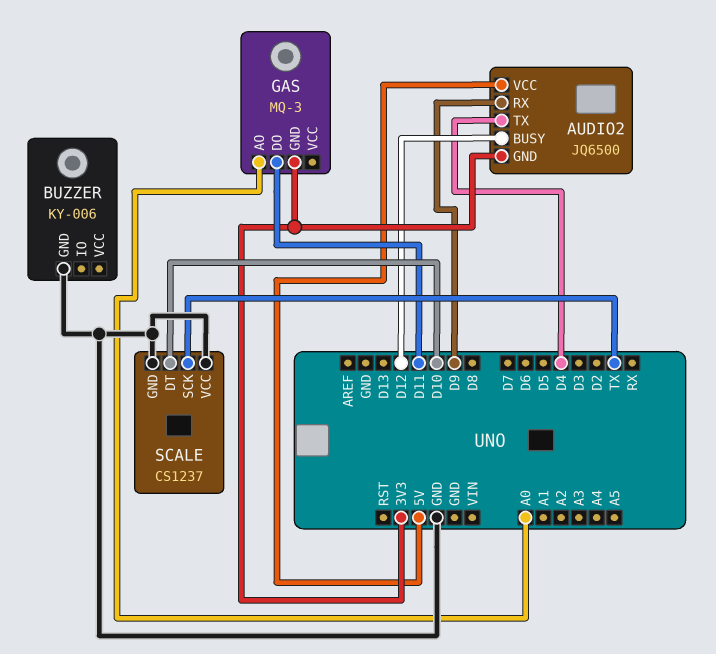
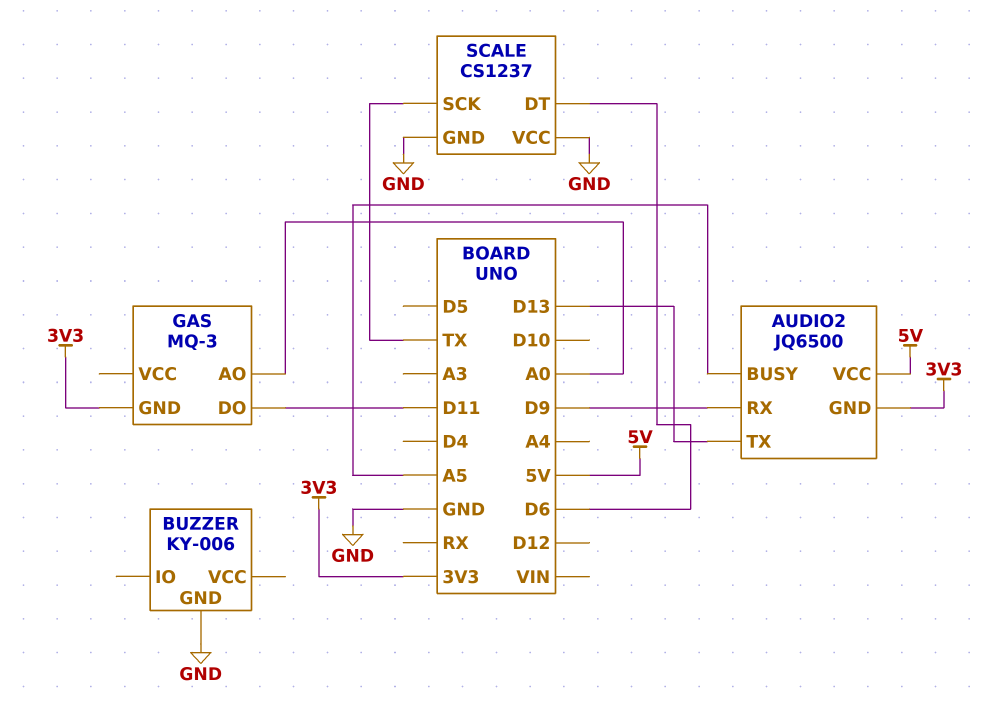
AUDIO2 pin BUSY: D12 -> A5
AUDIO2 pin TX: D4 -> D13
SCALE pin DT: D10 -> D6

